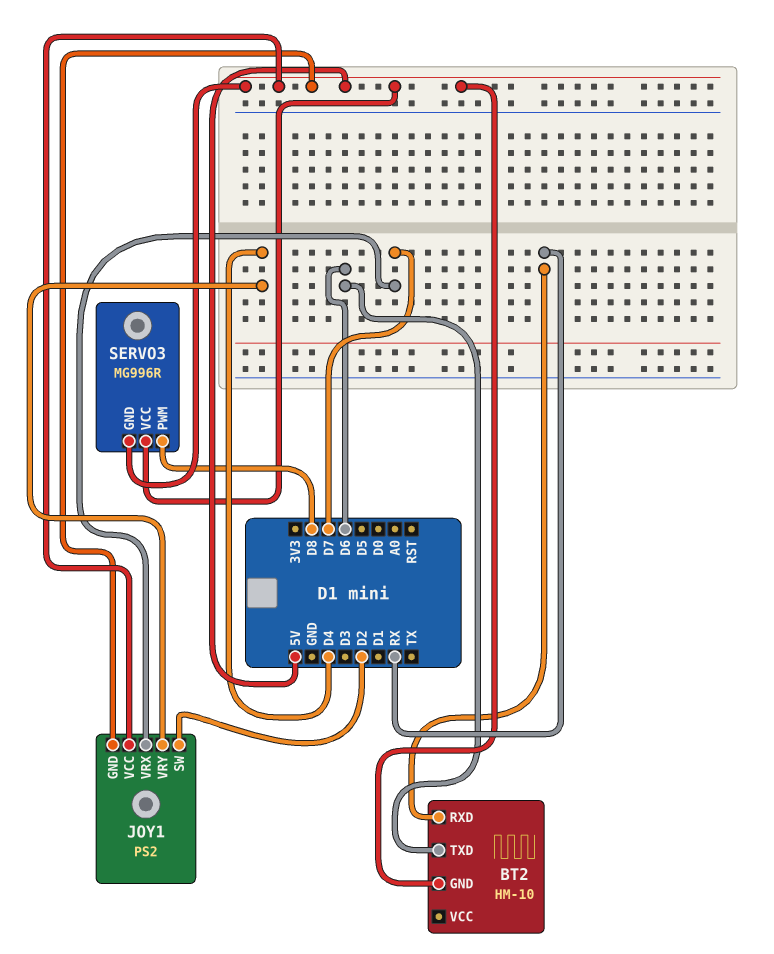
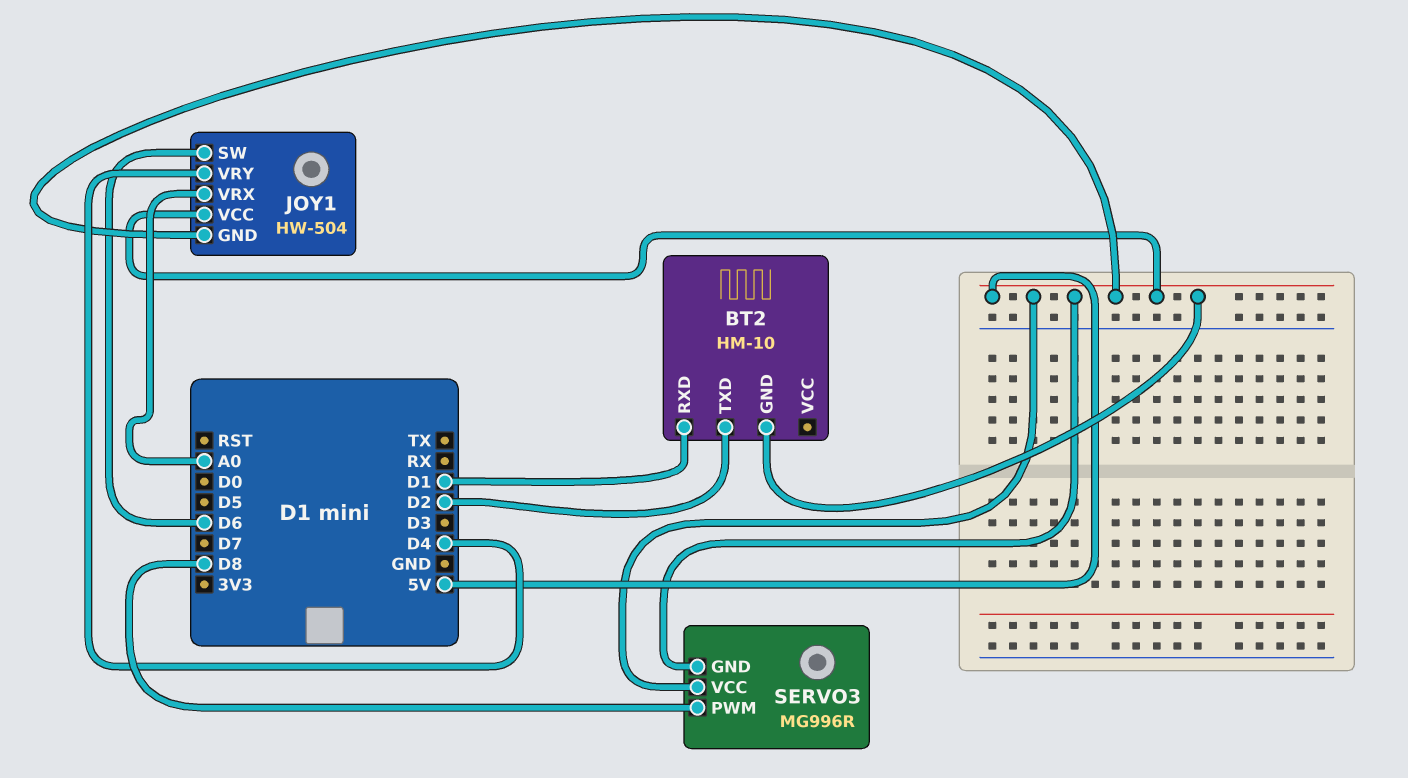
BT2 pin RXD: RX -> D1
BT2 pin TXD: D6 -> D2
JOY1: PS2 -> HW-504
JOY1 pin SW: D2 -> D6
JOY1 pin VRX: D7 -> A0

